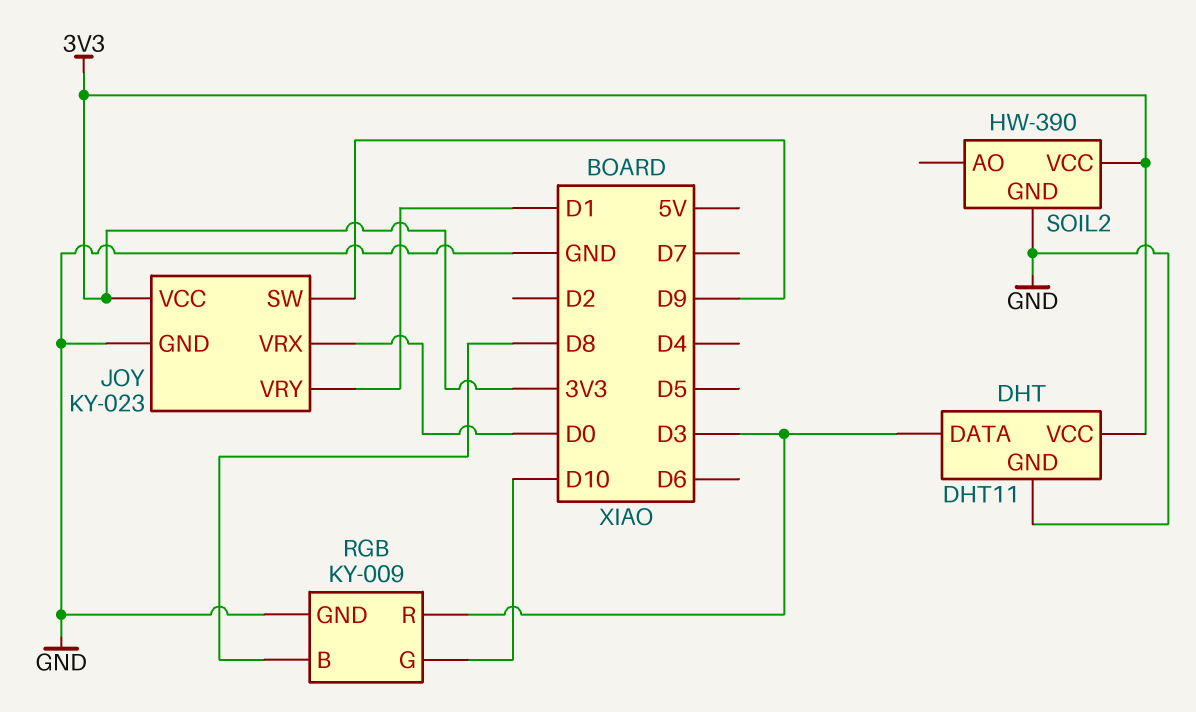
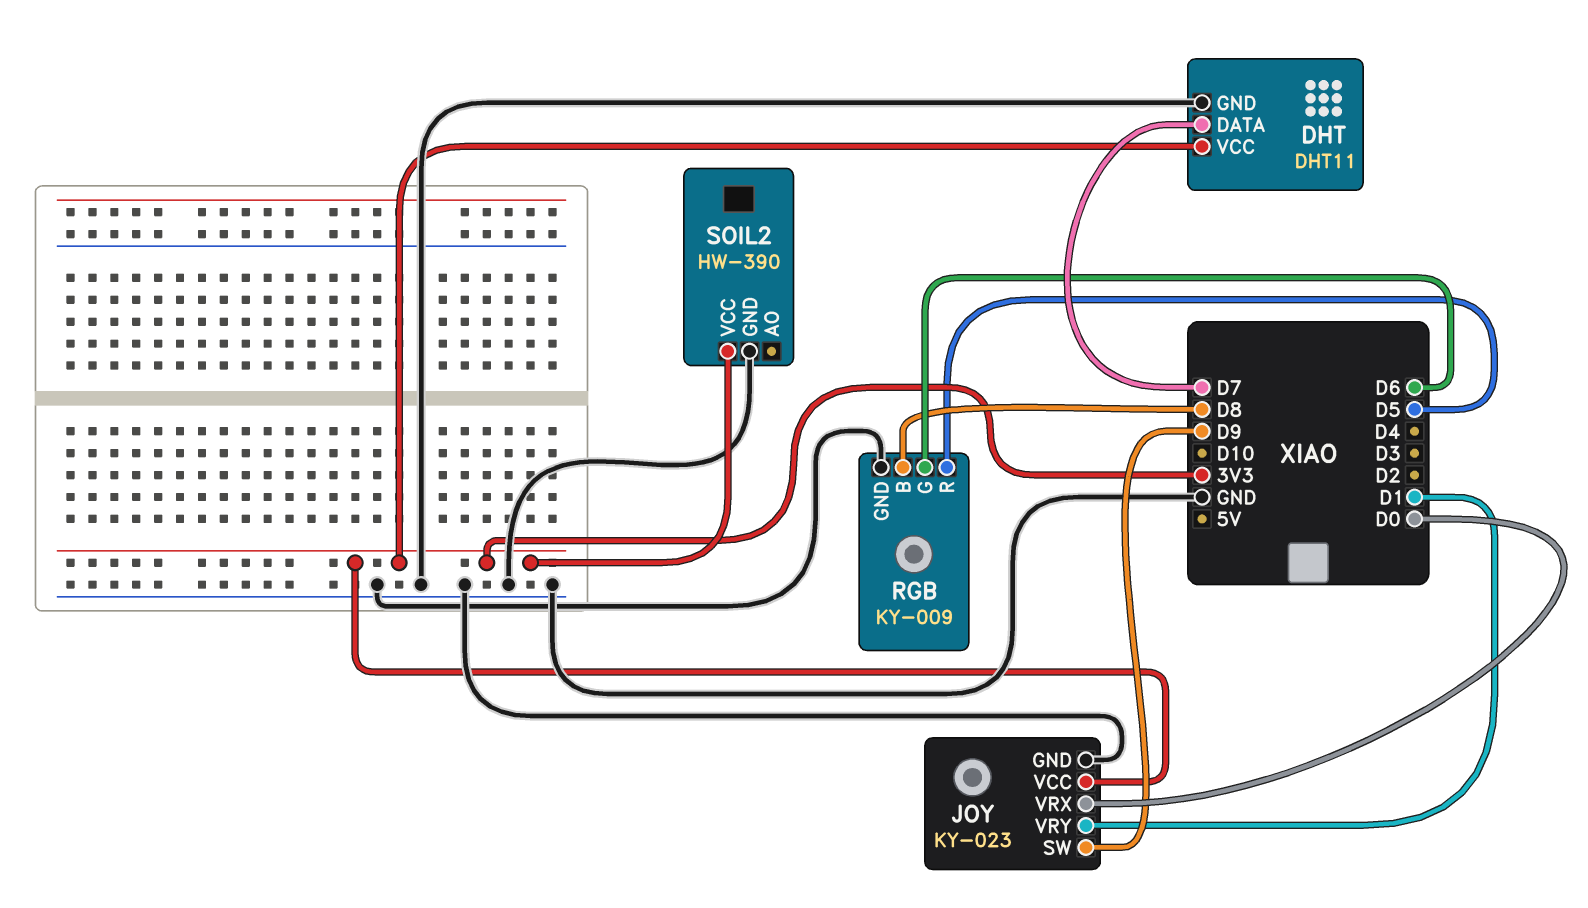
DHT pin DATA: D3 -> D7
RGB pin G: D10 -> D6
RGB pin R: D3 -> D5

